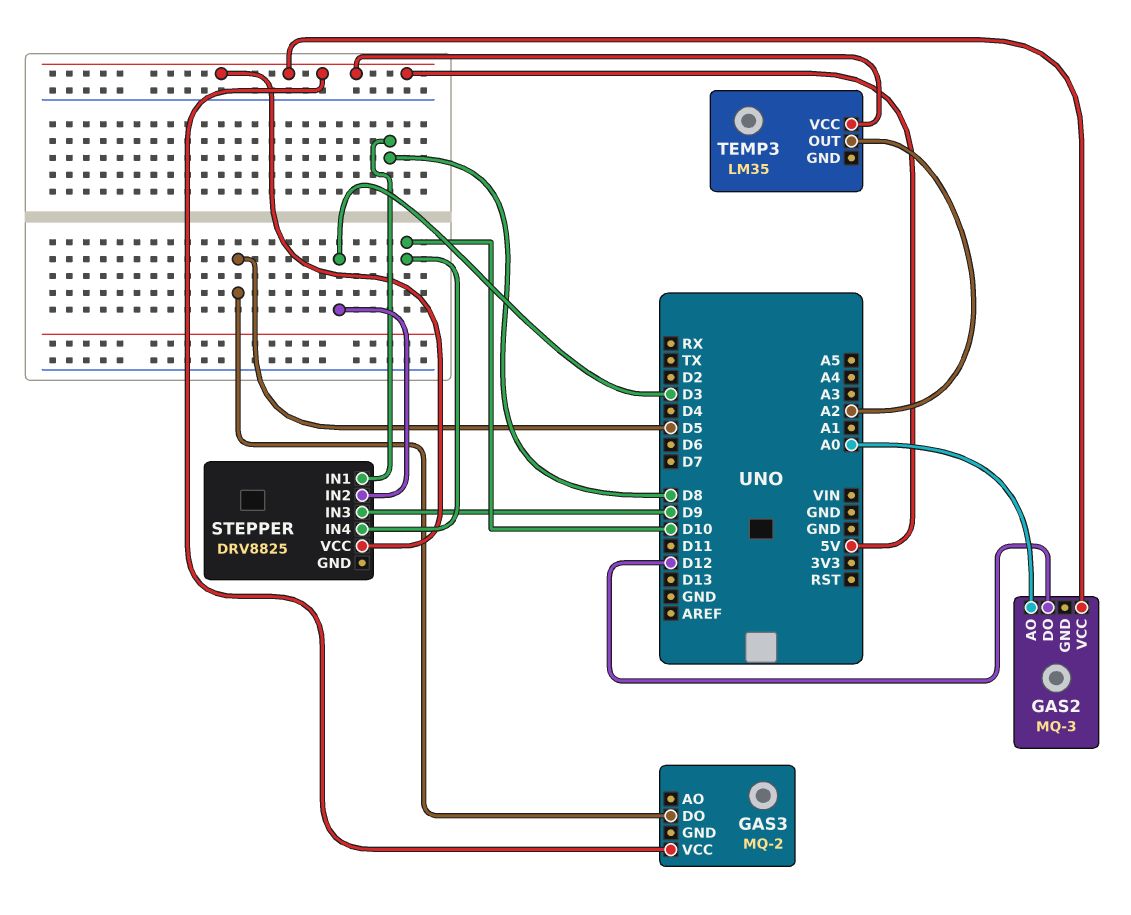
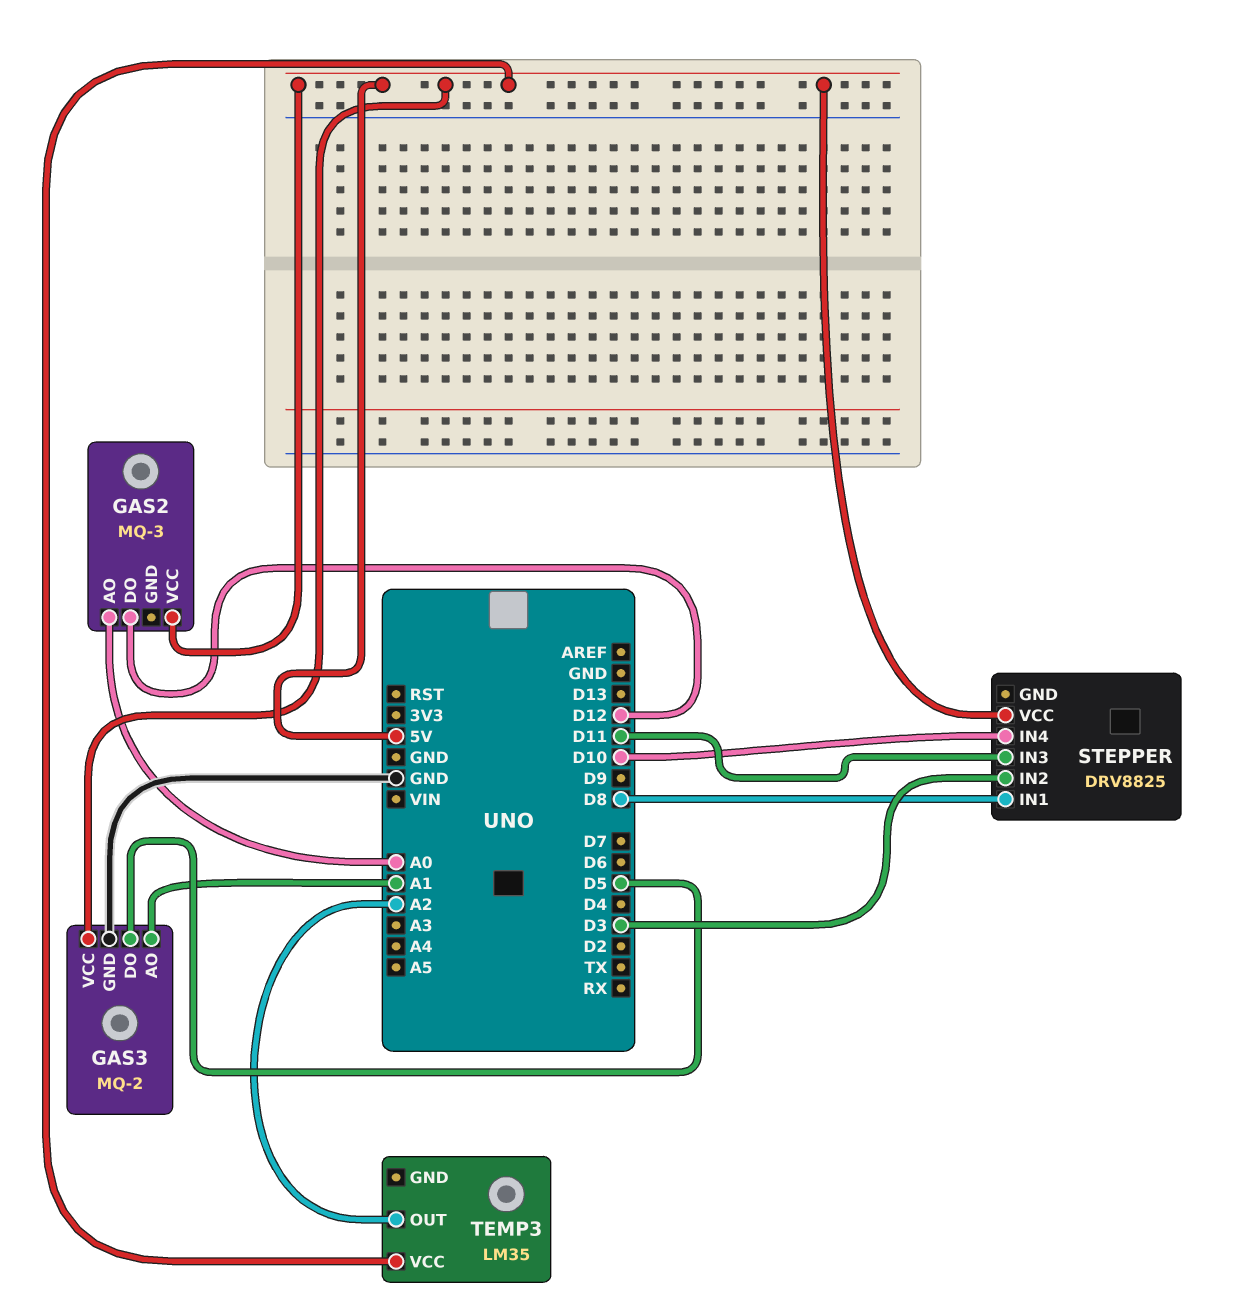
GAS3 pin AO: none -> A1
GAS3 pin GND: none -> GND
STEPPER pin IN3: D9 -> D11

